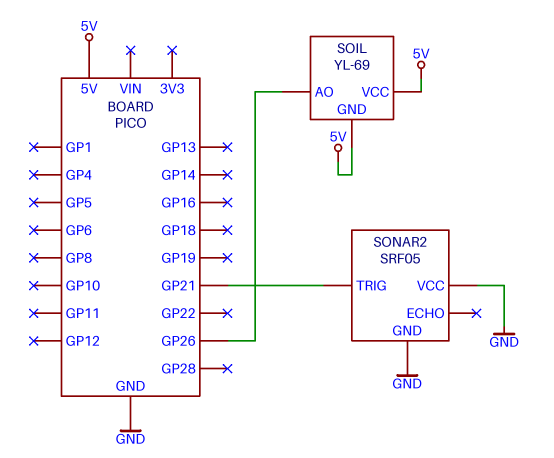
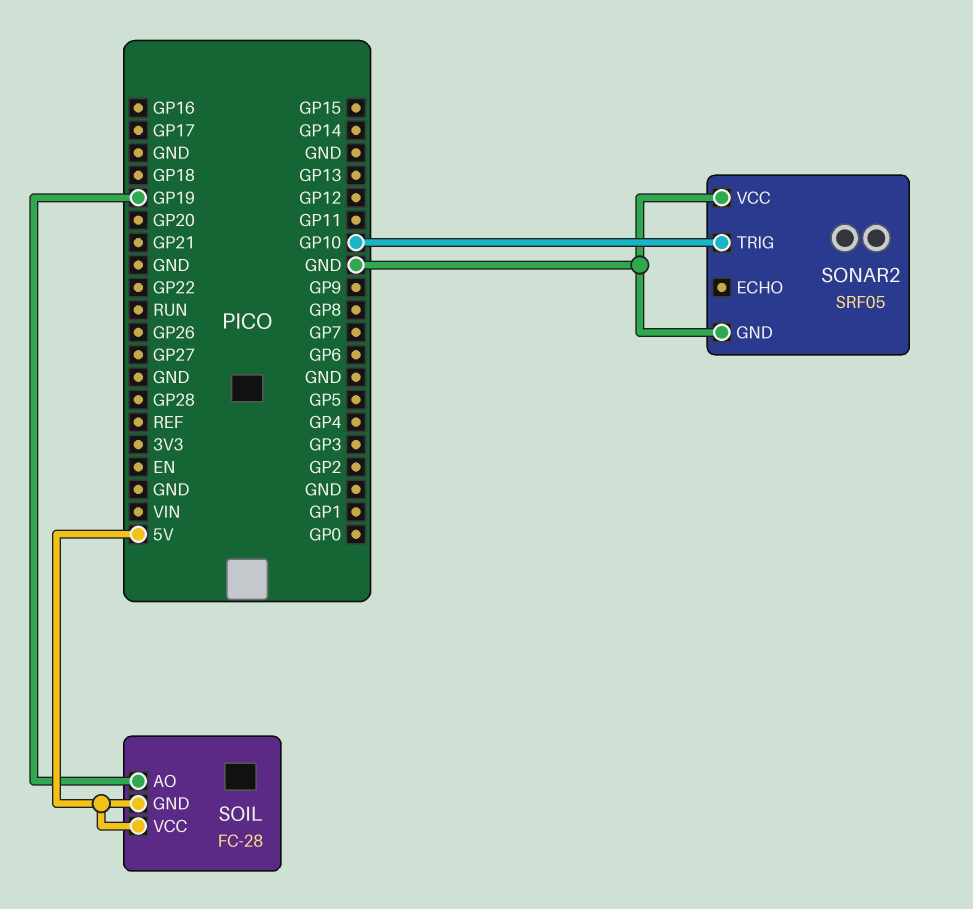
SOIL: YL-69 -> FC-28
SOIL pin AO: GP26 -> GP19
SONAR2 pin TRIG: GP21 -> GP10

